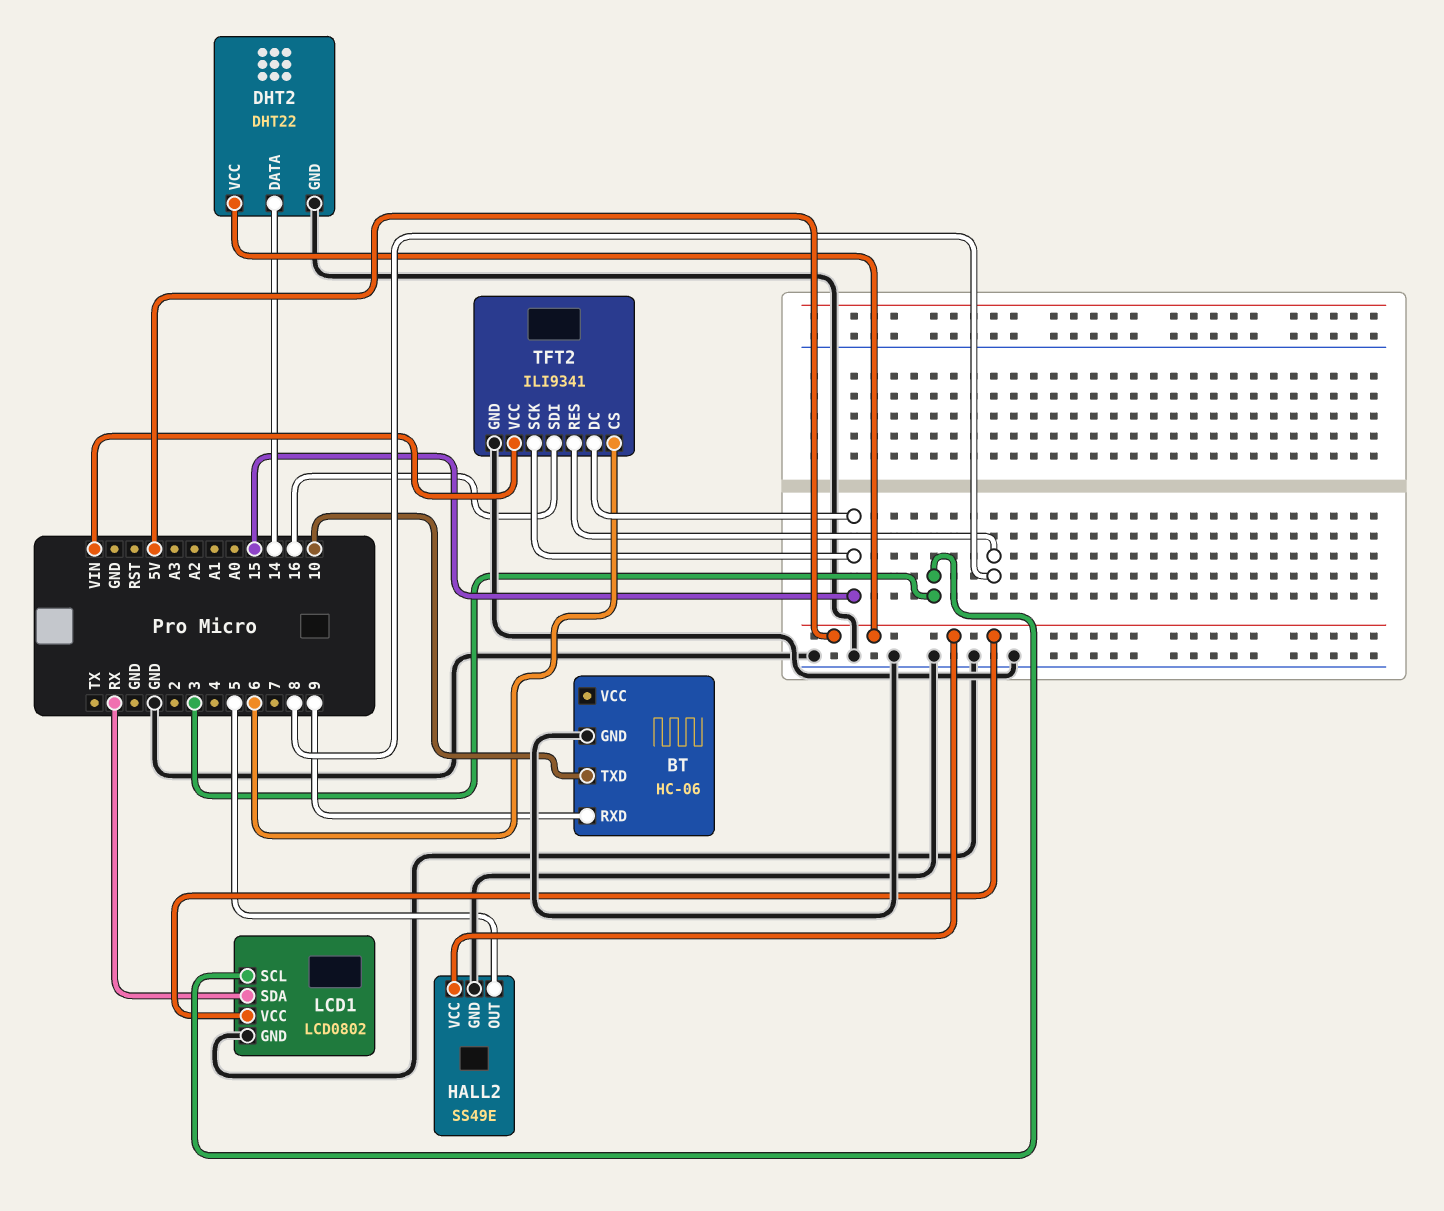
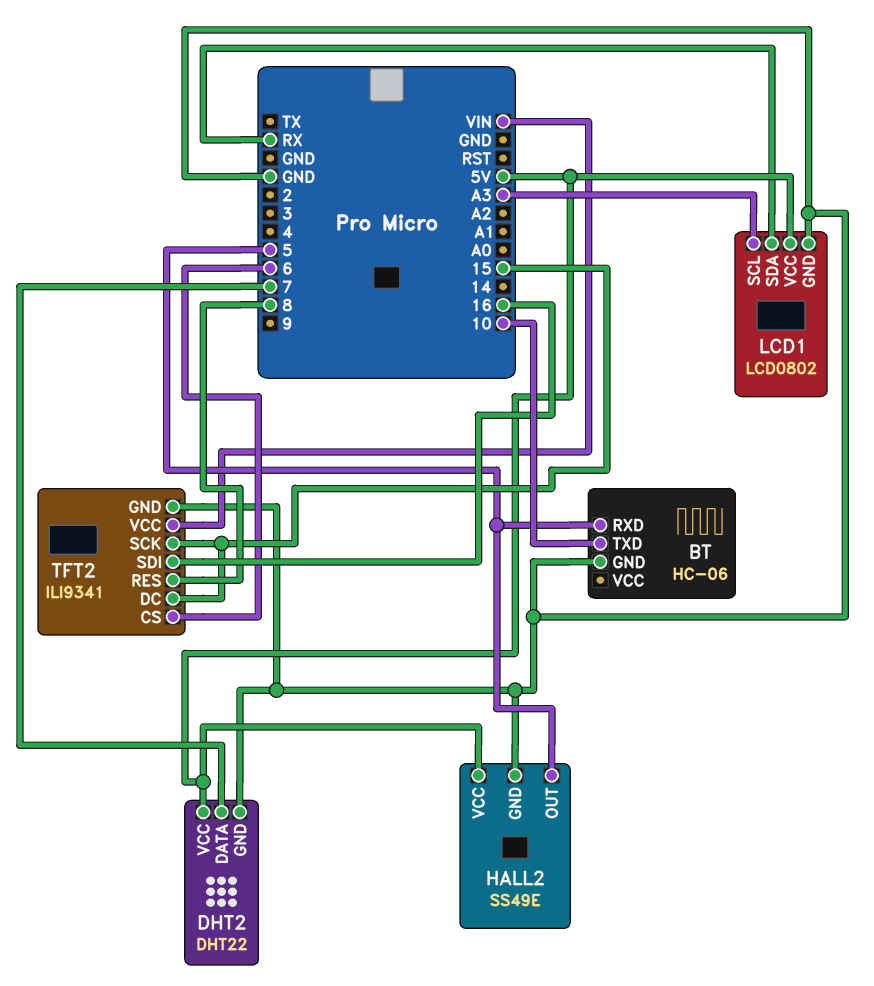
BT pin RXD: 9 -> 5
DHT2 pin DATA: 14 -> 7
LCD1 pin SCL: 3 -> A3

